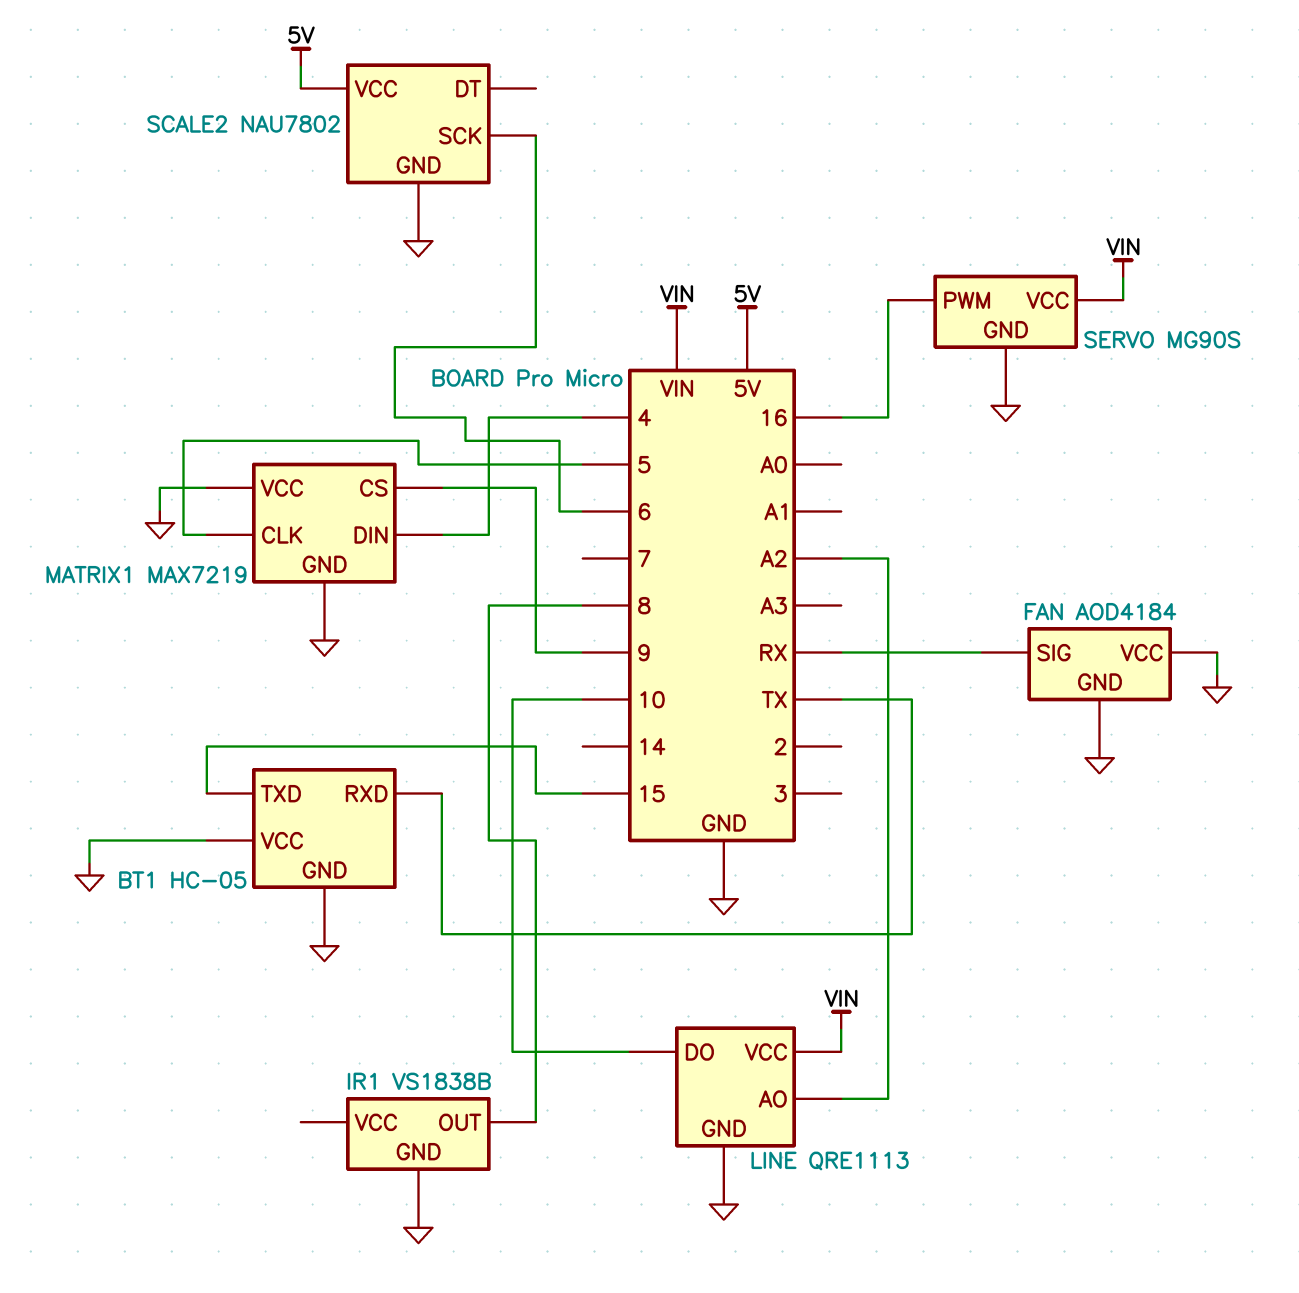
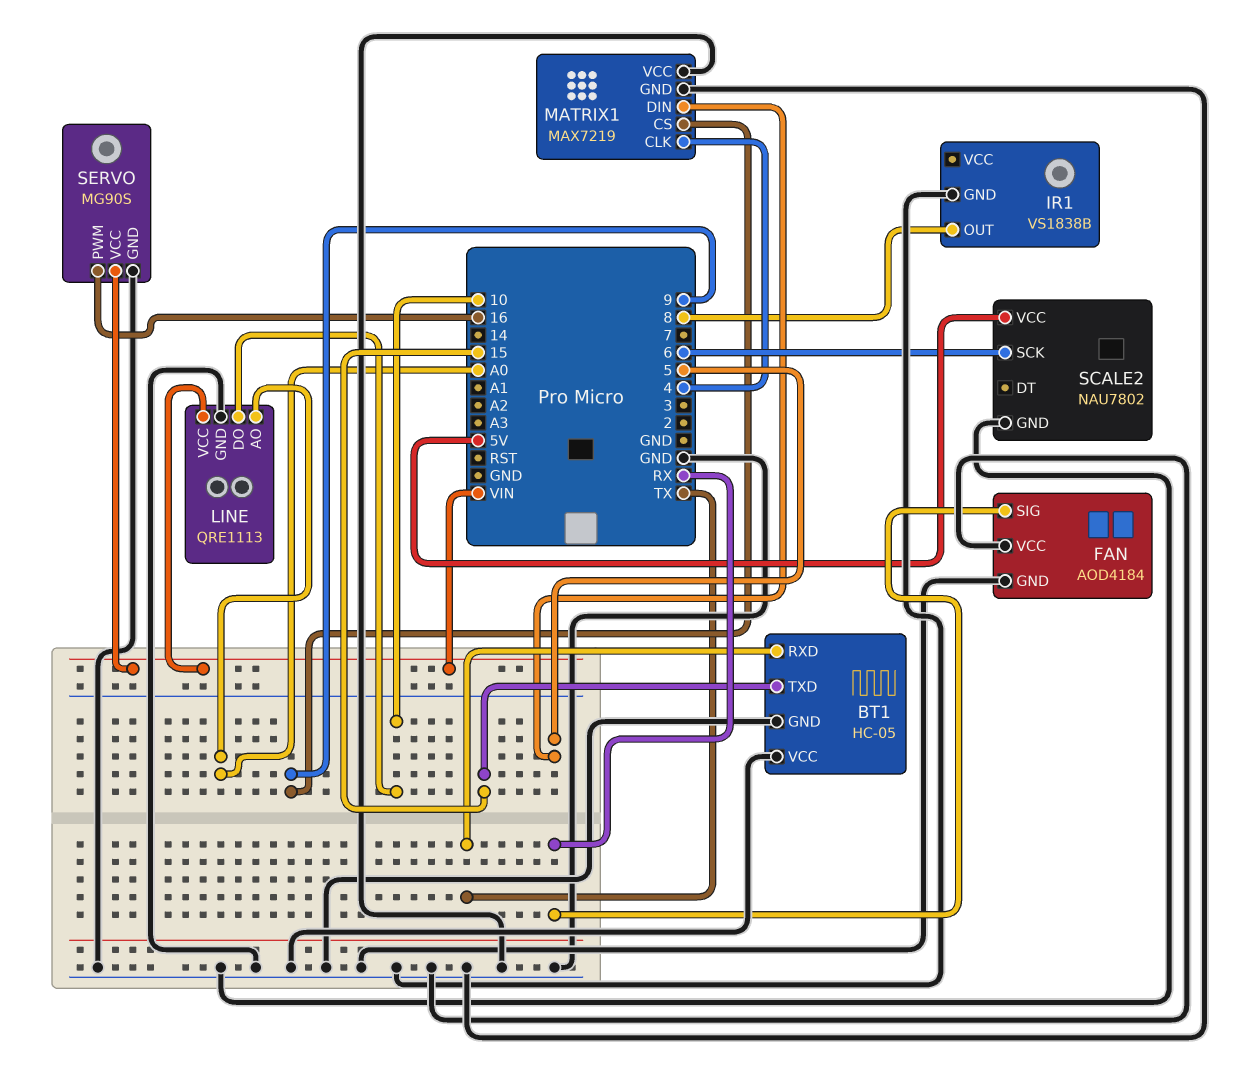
LINE pin AO: A2 -> A0
MATRIX1 pin CLK: 5 -> 4
MATRIX1 pin DIN: 4 -> 5

